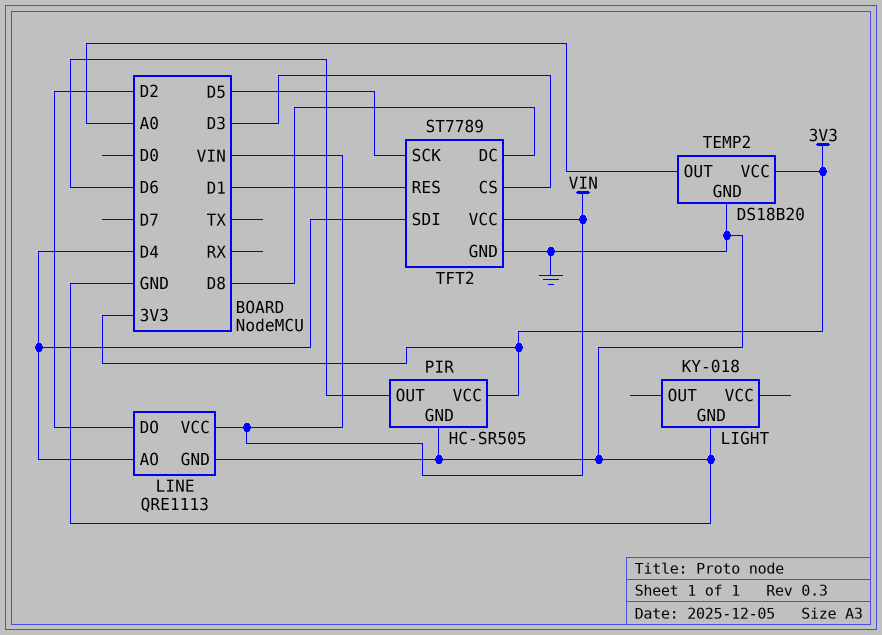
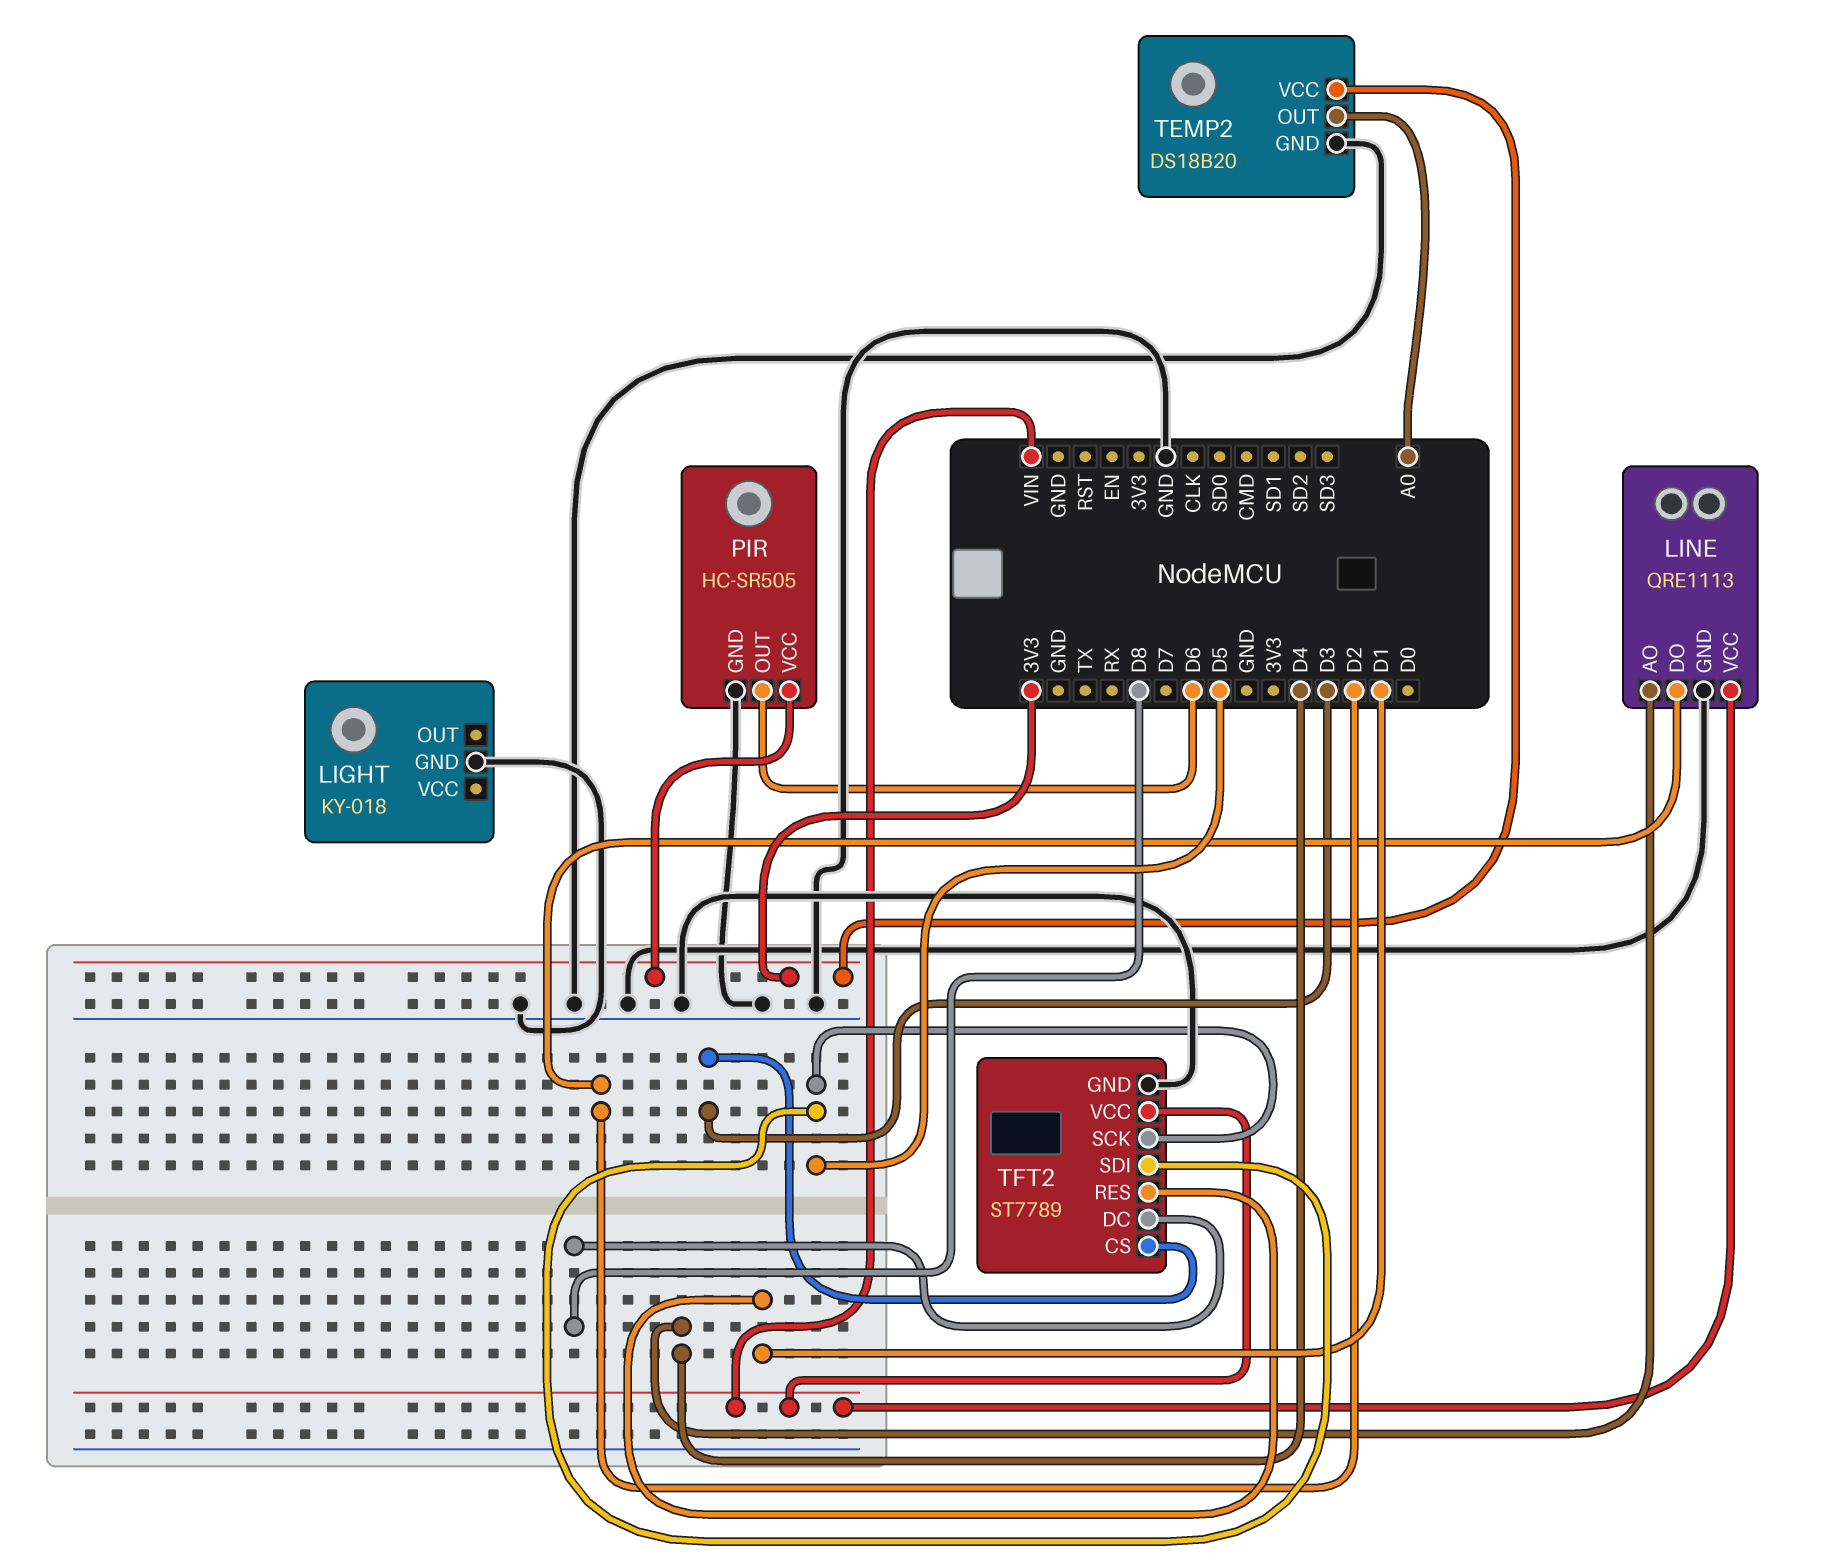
TFT2 pin SDI: D4 -> D5

